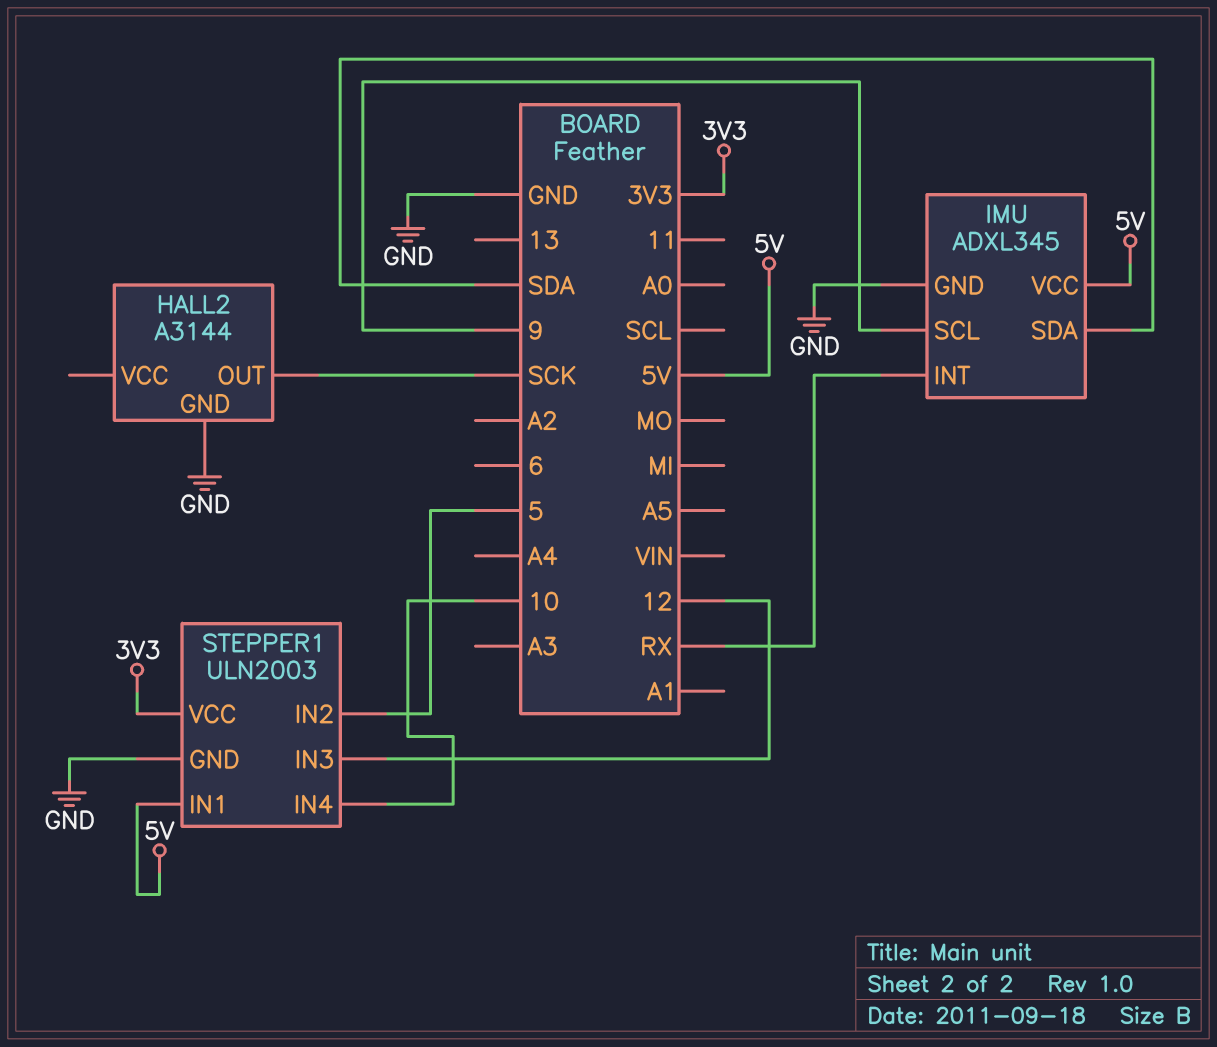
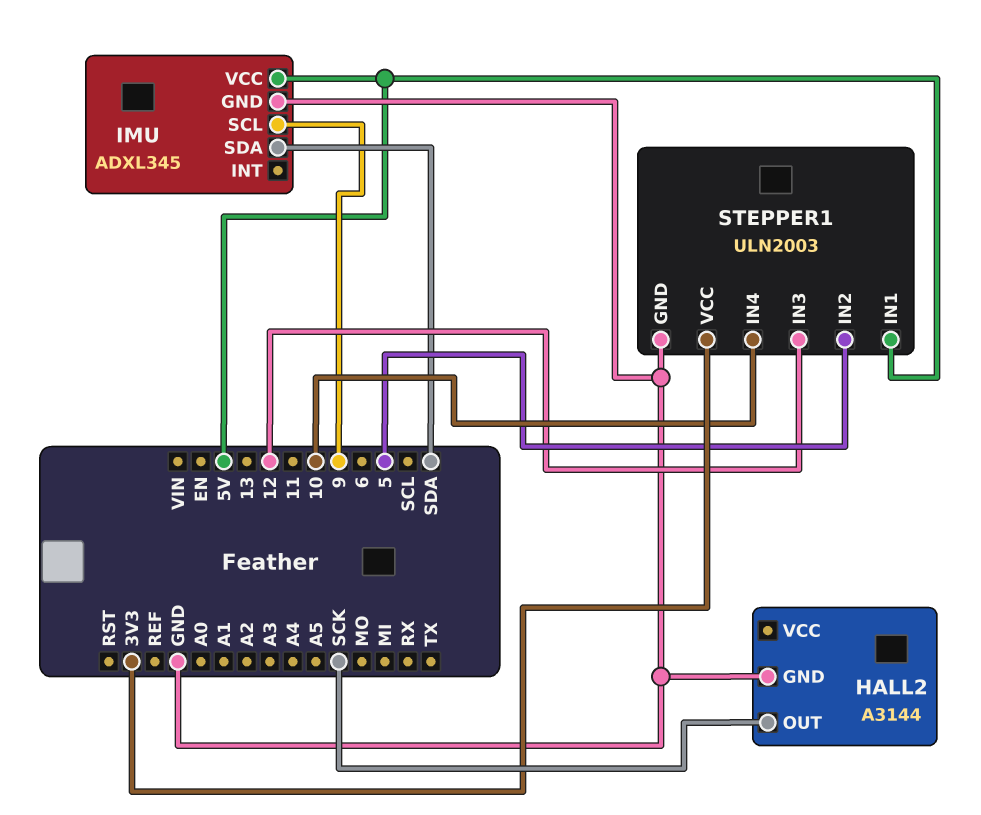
IMU pin INT: RX -> none

